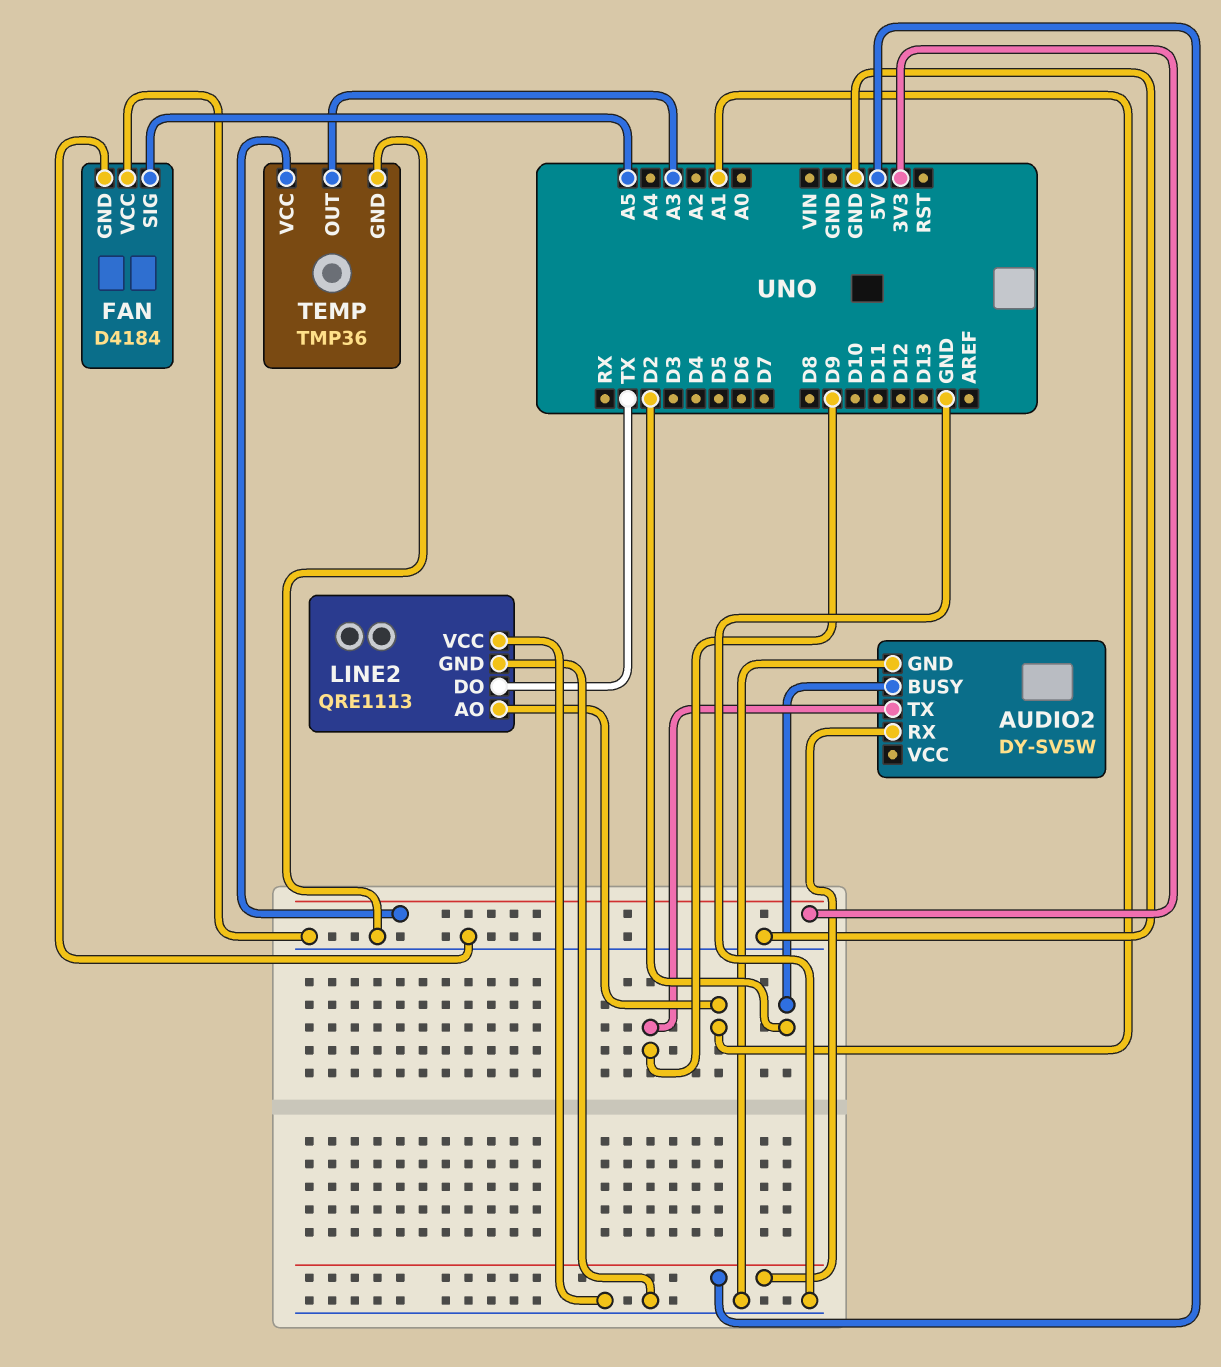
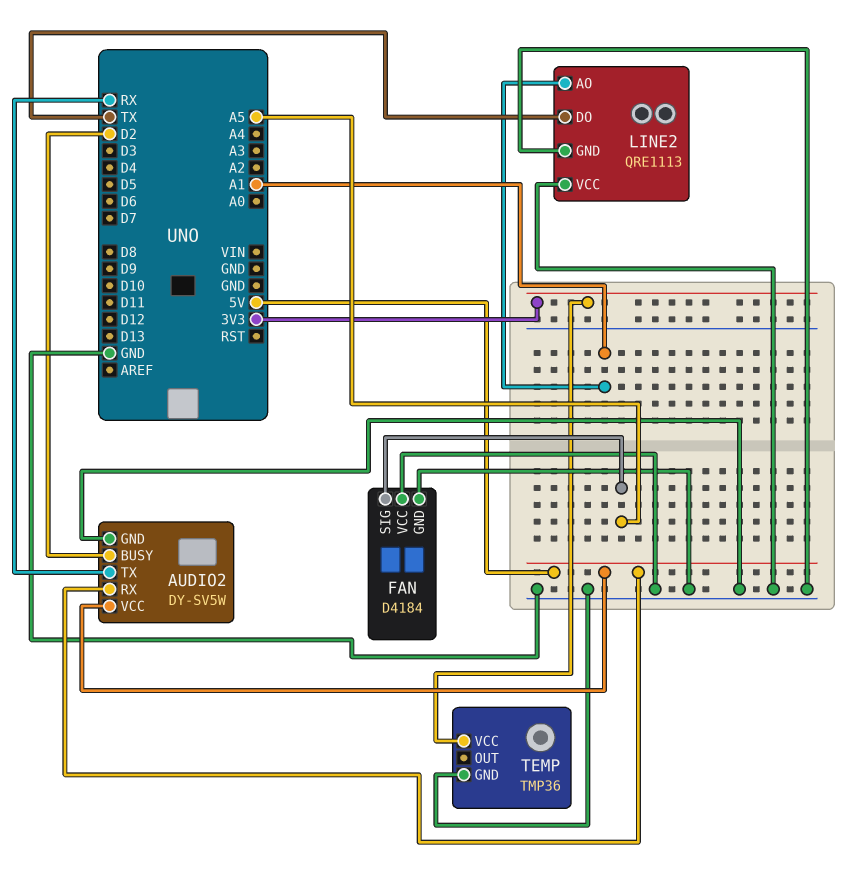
AUDIO2 pin TX: D9 -> RX
AUDIO2 pin VCC: none -> 5V
TEMP pin OUT: A3 -> none

